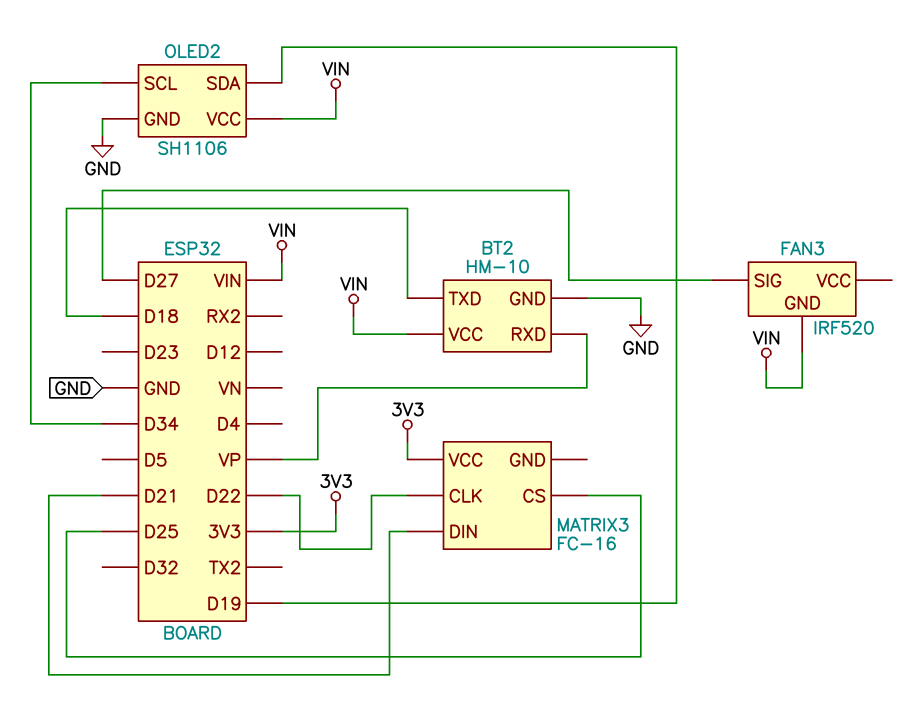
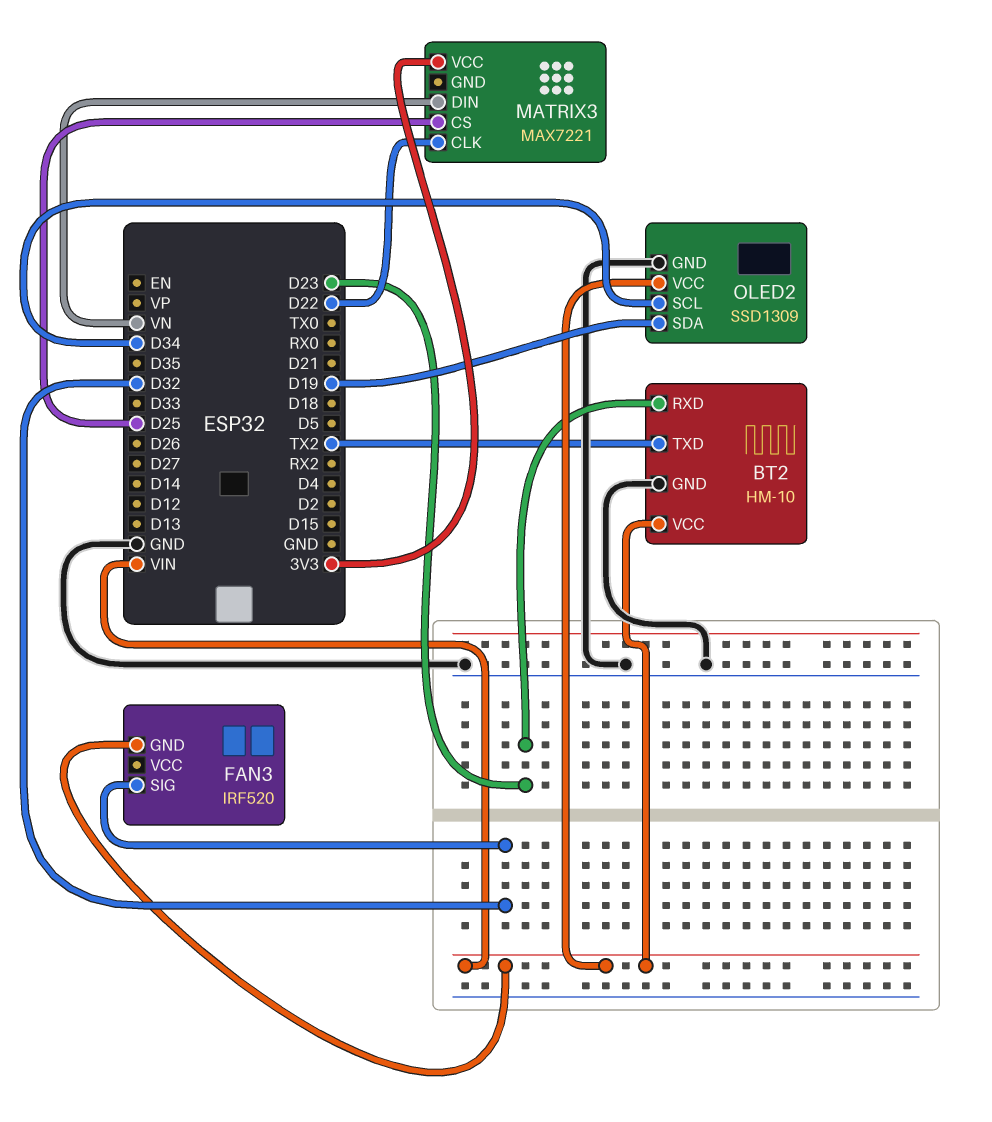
BT2 pin RXD: VP -> D23
BT2 pin TXD: D18 -> TX2
FAN3 pin SIG: D27 -> D32
MATRIX3: FC-16 -> MAX7221
MATRIX3 pin DIN: D21 -> VN
OLED2: SH1106 -> SSD1309

